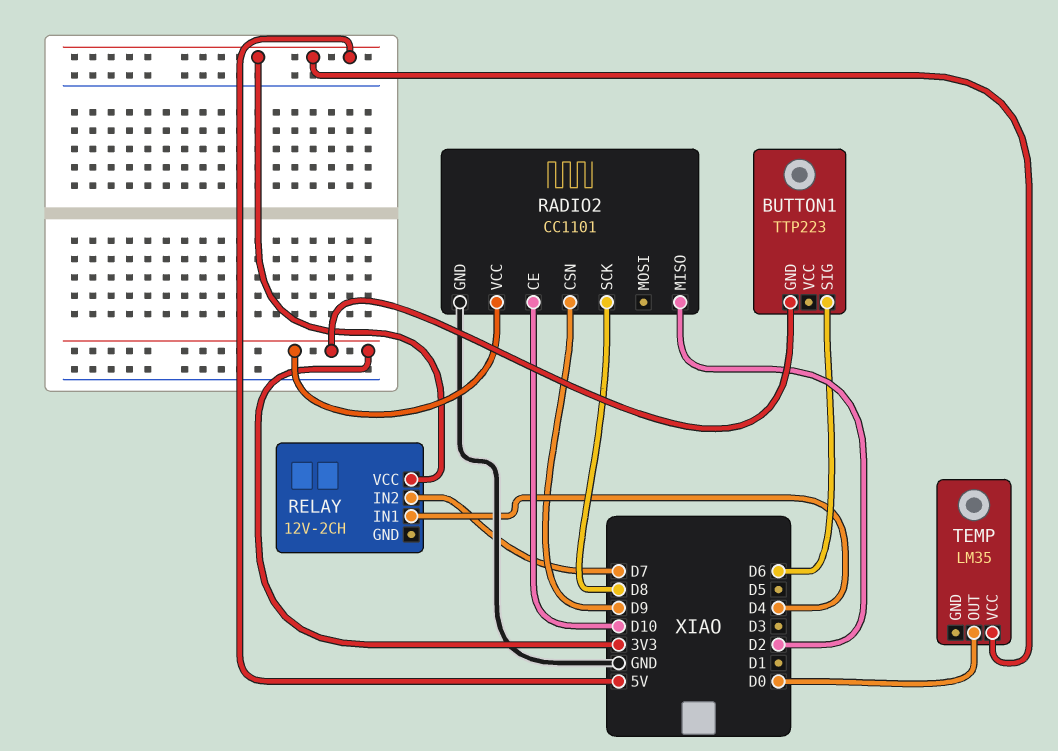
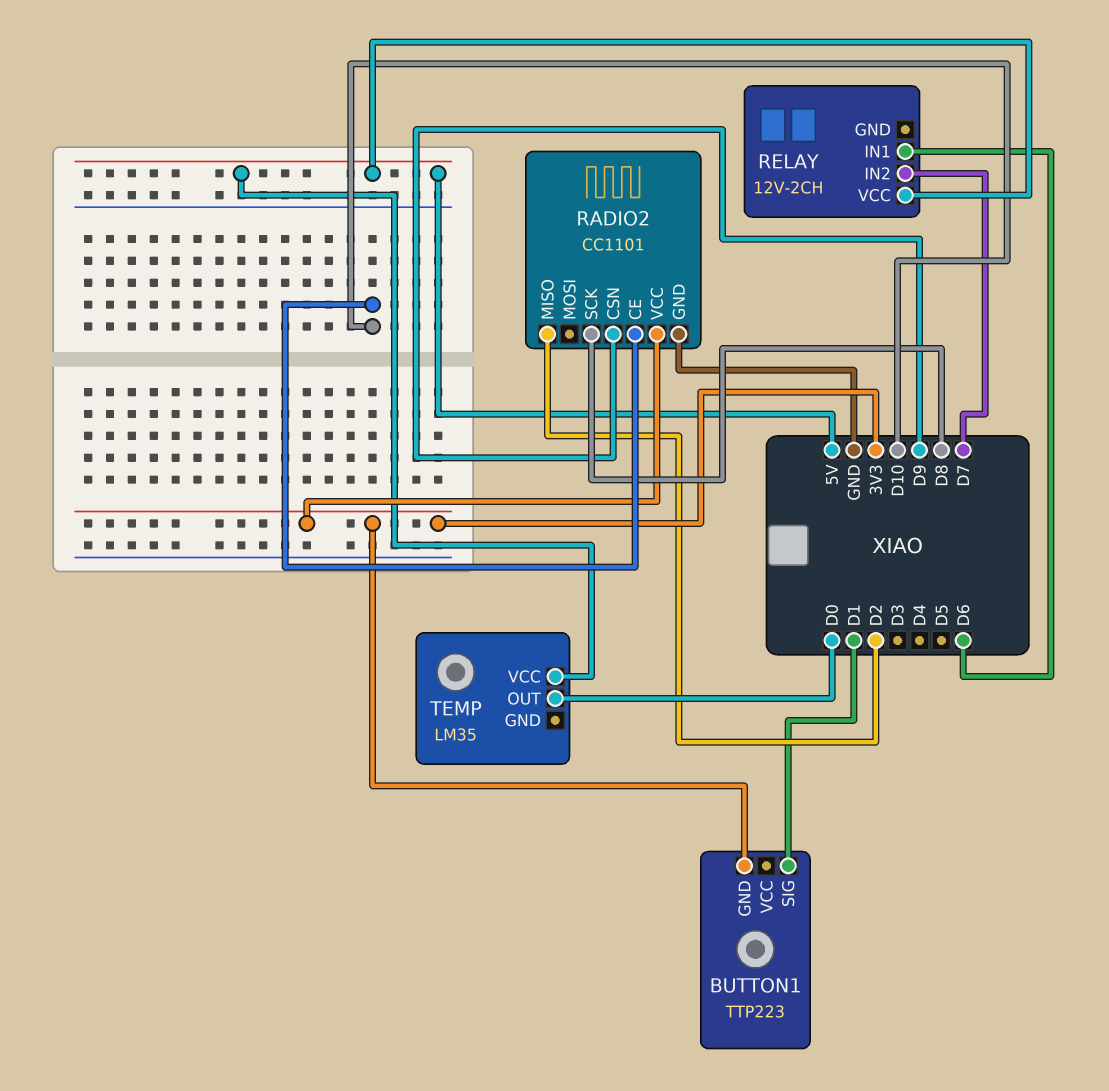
BUTTON1 pin SIG: D6 -> D1
RELAY pin IN1: D4 -> D6

